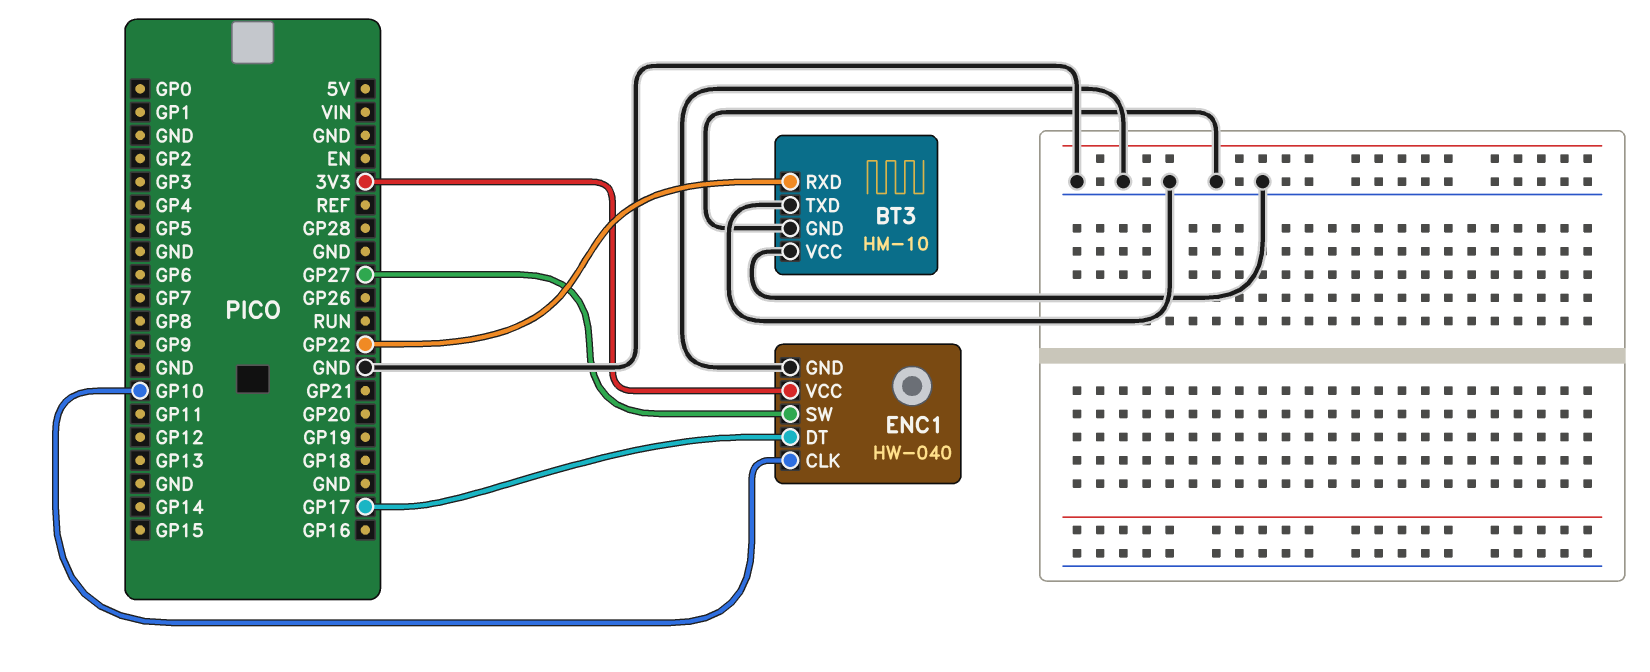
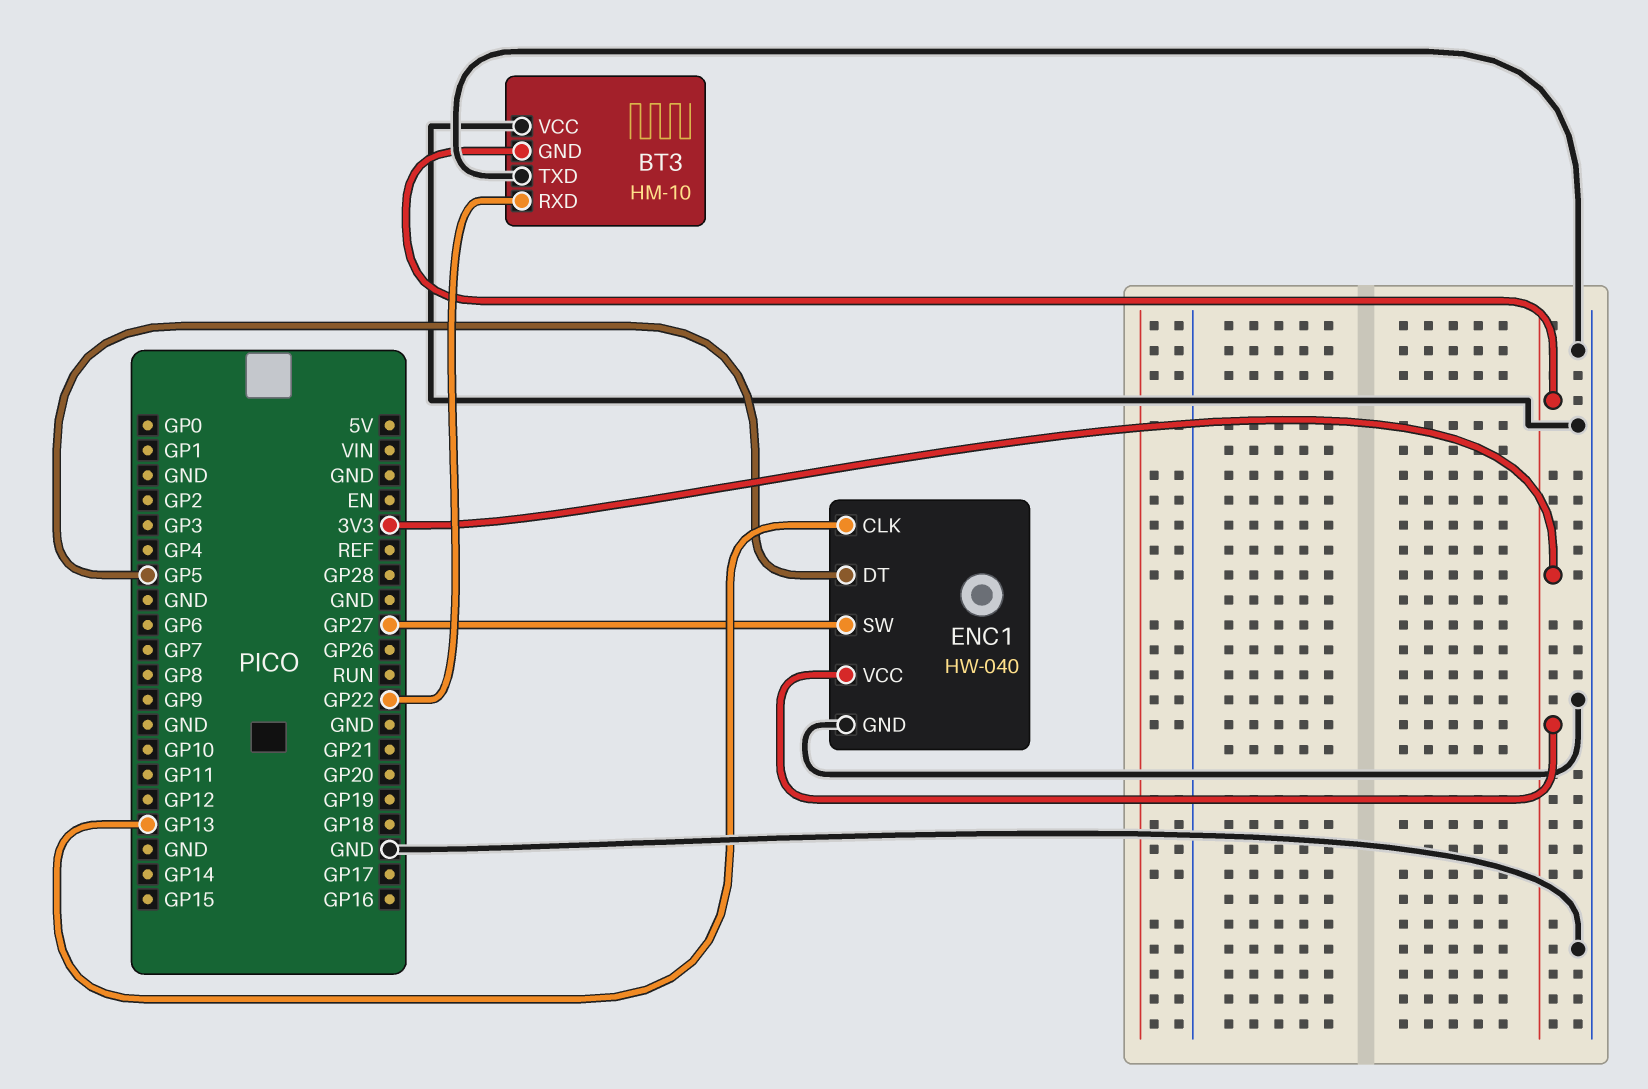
BT3 pin GND: GND -> 3V3
ENC1 pin CLK: GP10 -> GP13
ENC1 pin DT: GP17 -> GP5

